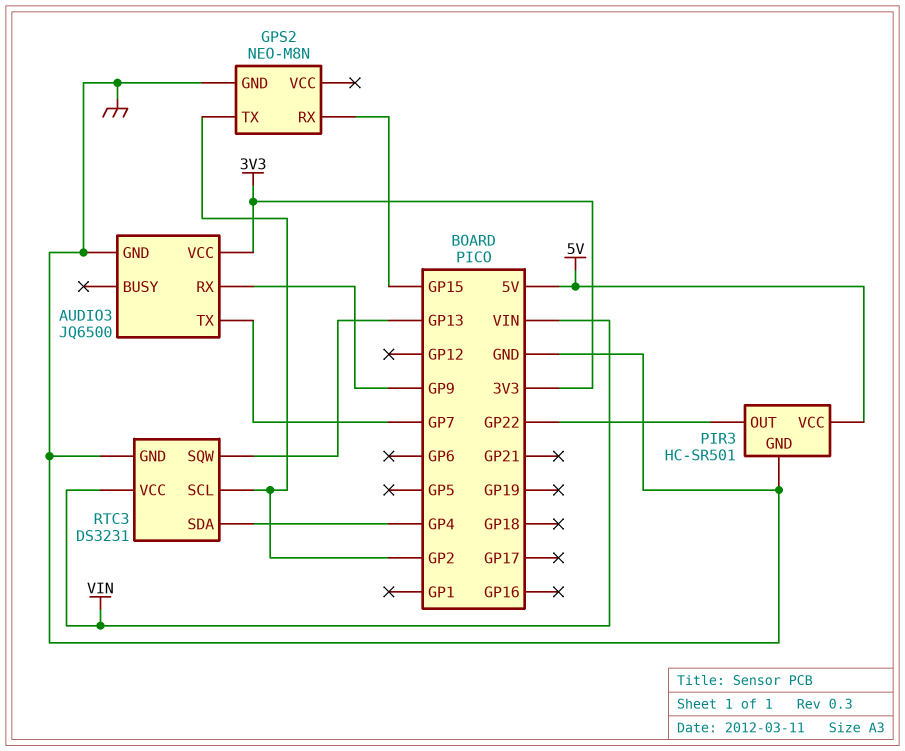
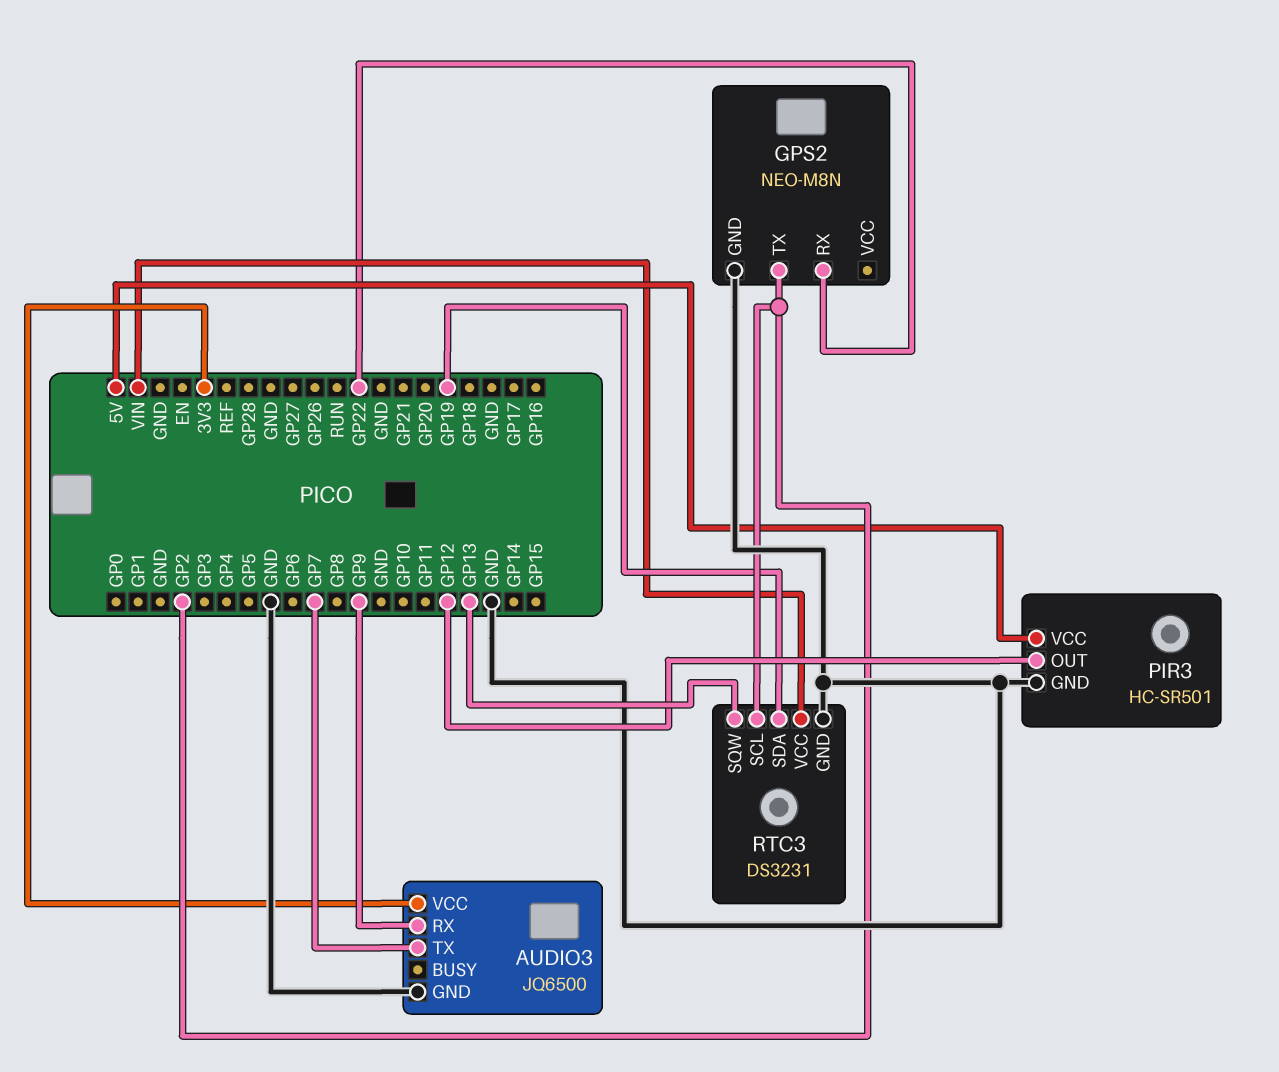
GPS2 pin RX: GP15 -> GP22
PIR3 pin OUT: GP22 -> GP12
RTC3 pin SDA: GP4 -> GP19

